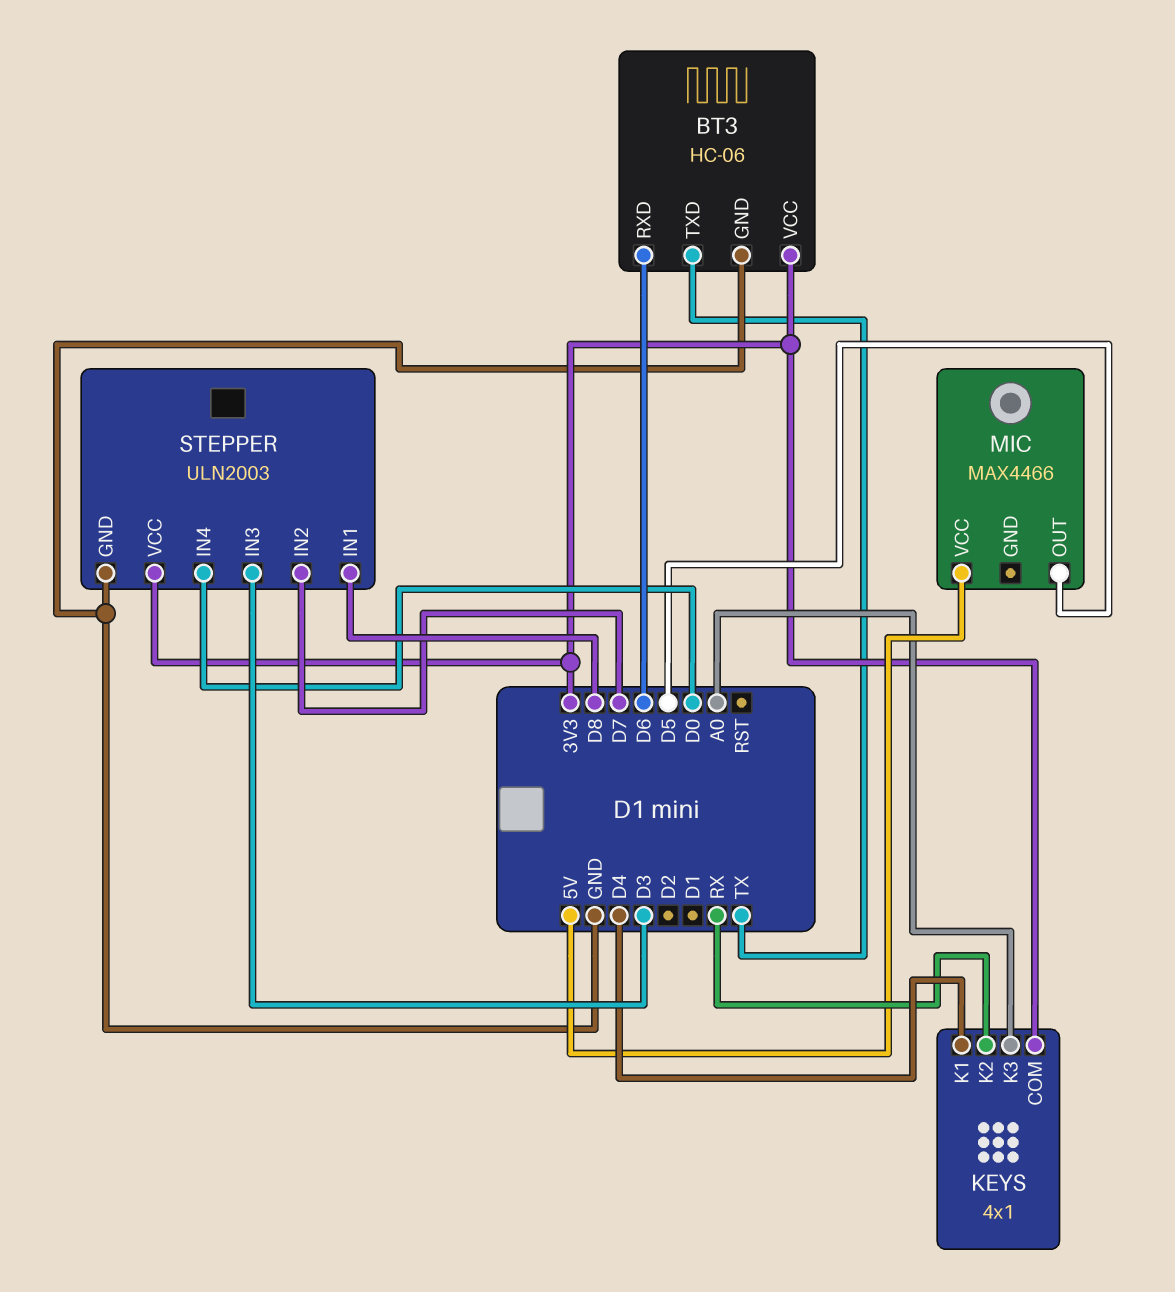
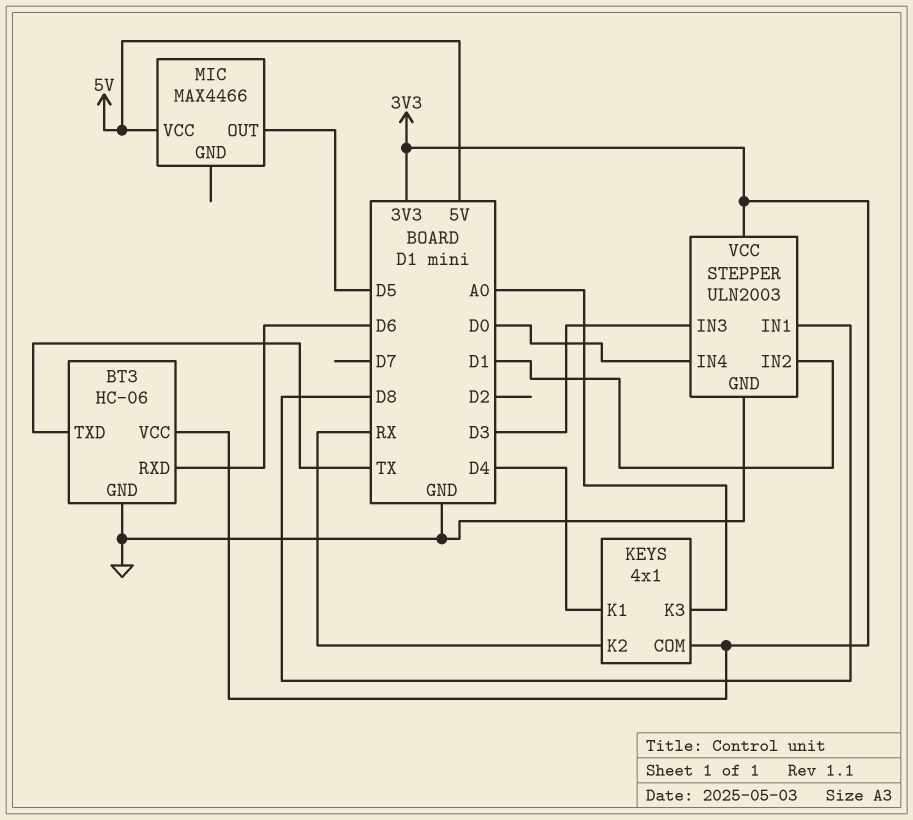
STEPPER pin IN2: D7 -> D1

